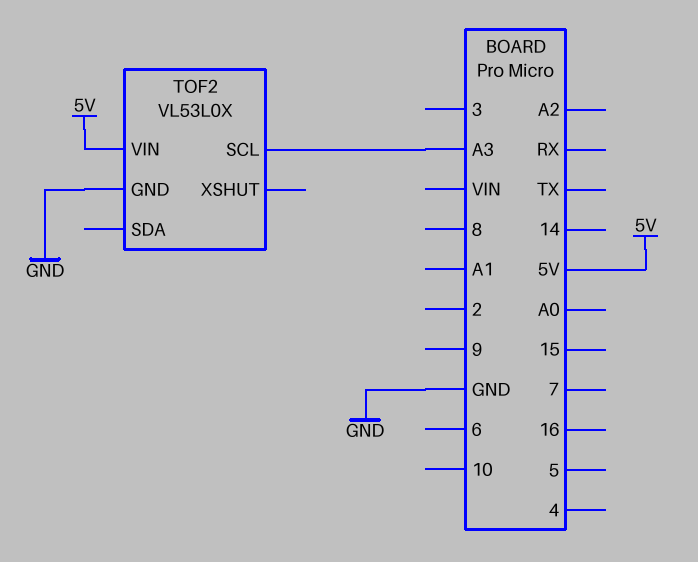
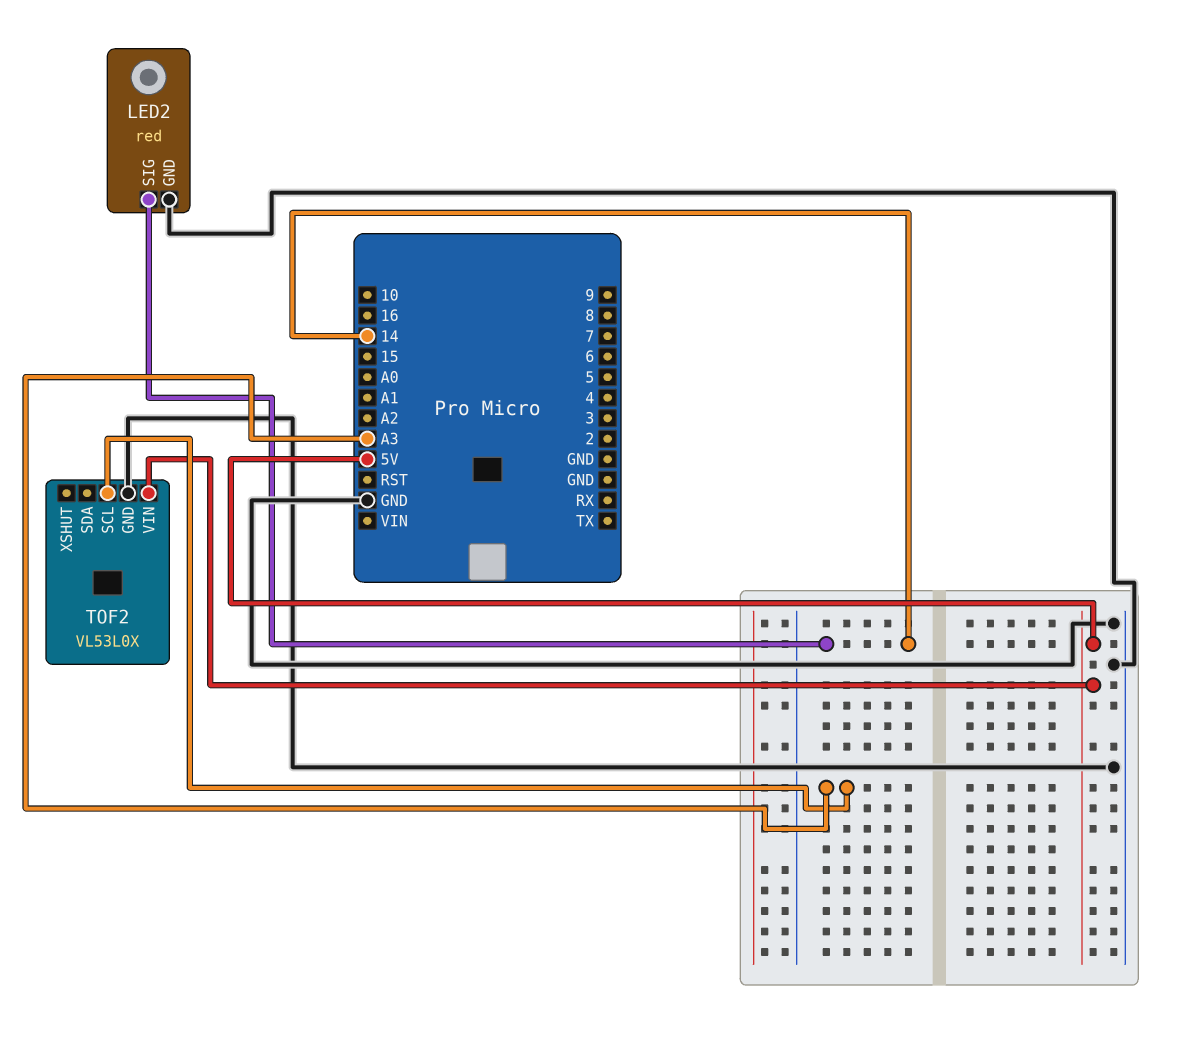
LED2: none -> red
LED2 pin GND: none -> GND
LED2 pin SIG: none -> 14

